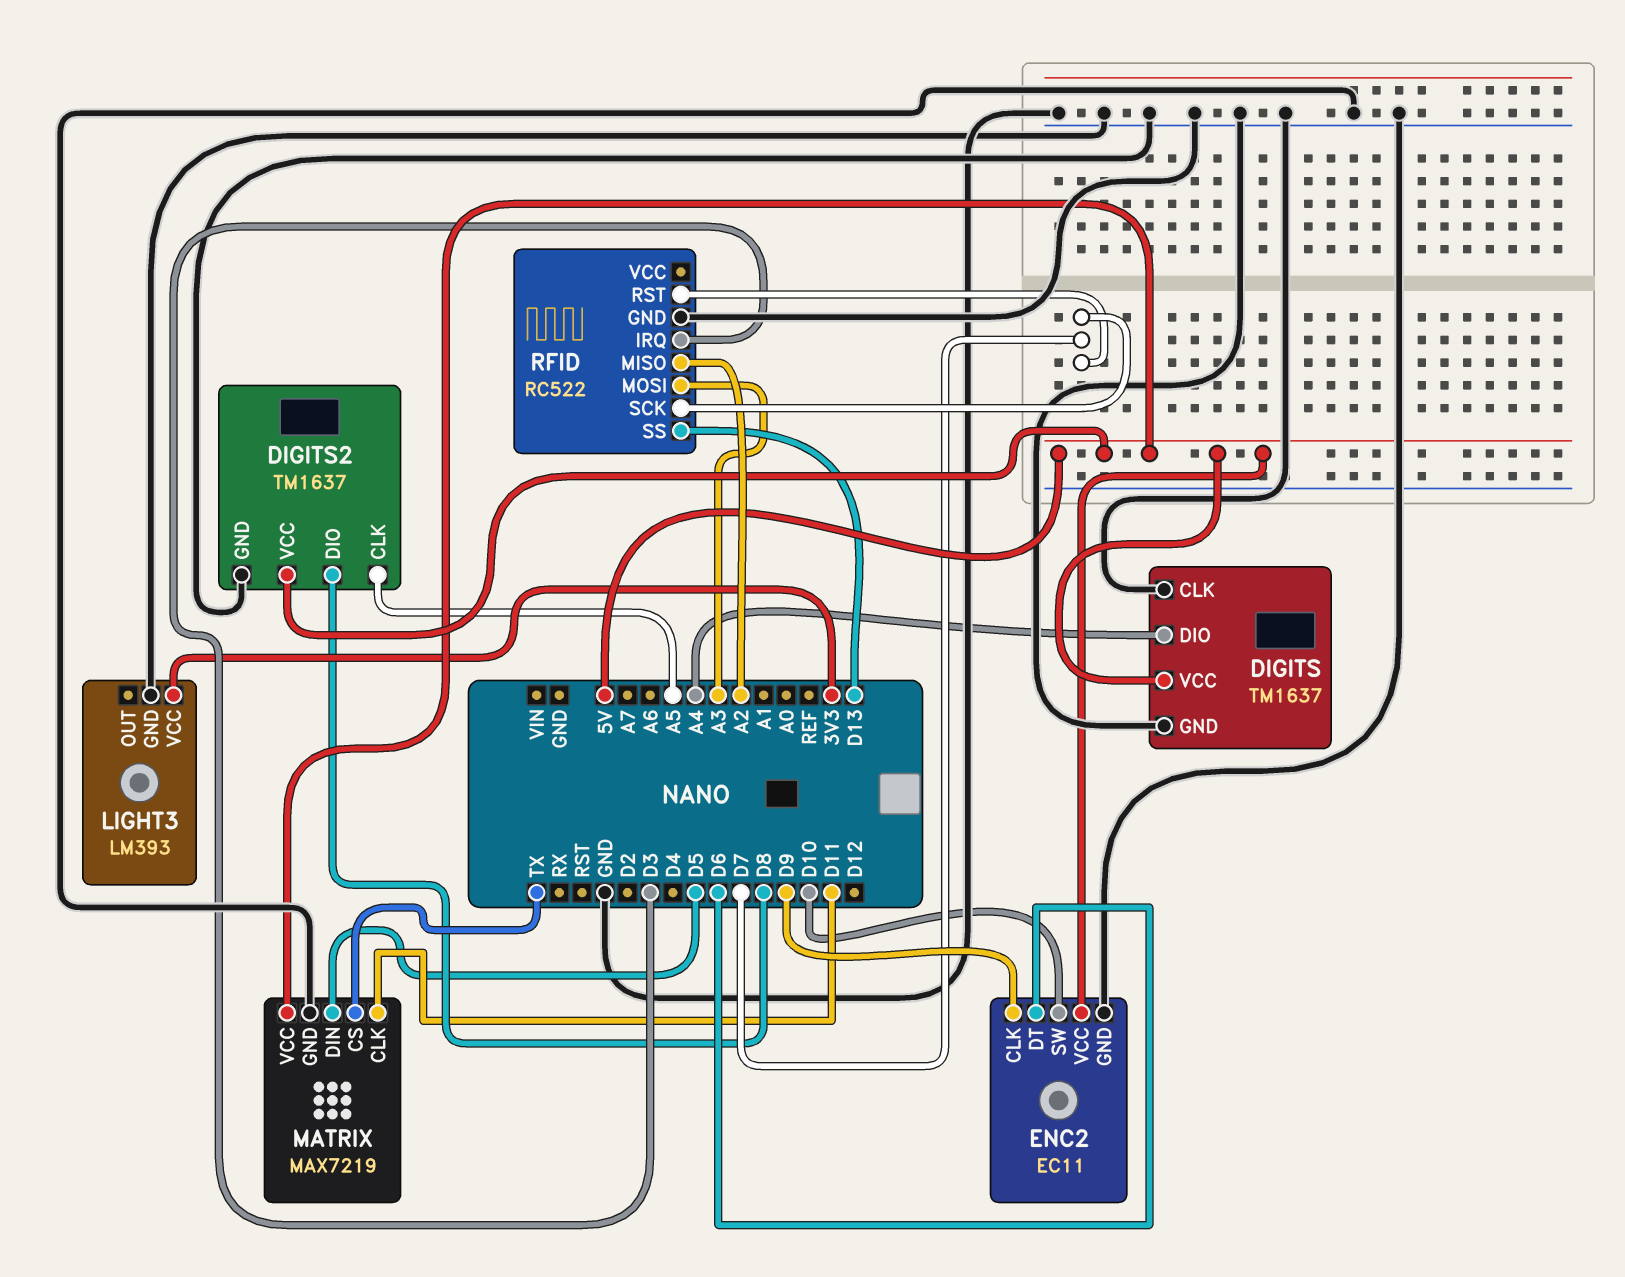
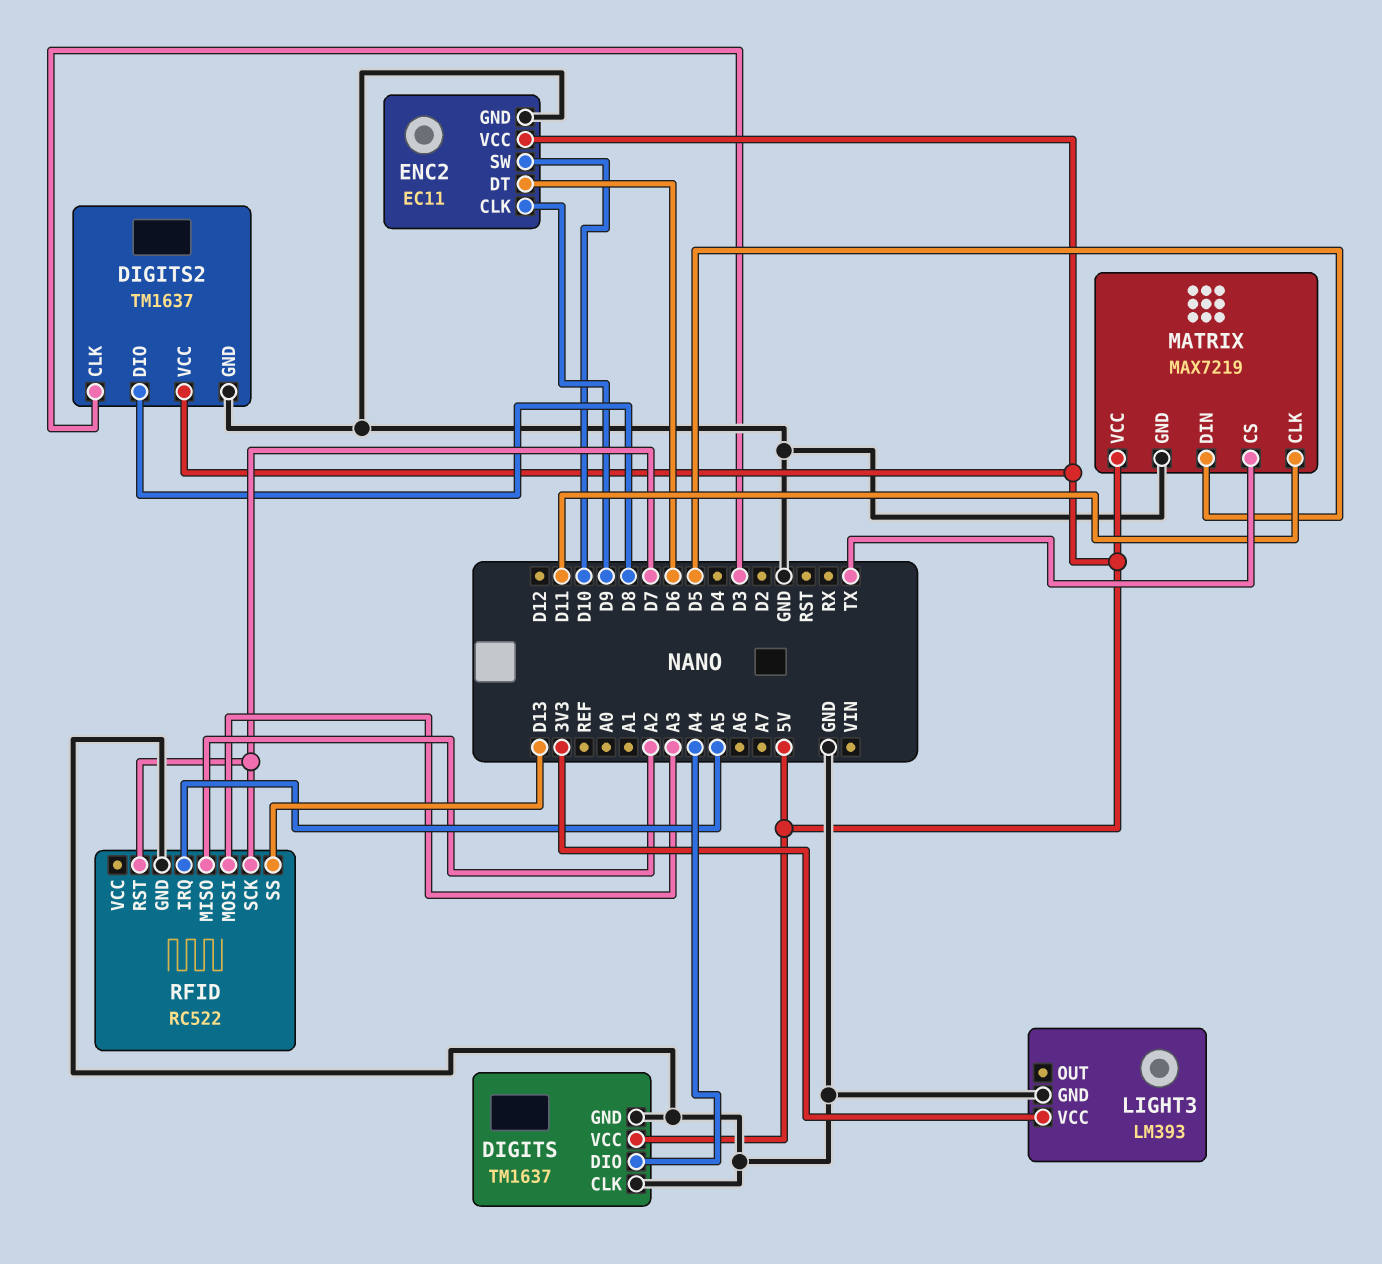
DIGITS2 pin CLK: A5 -> D3
RFID pin IRQ: D3 -> A5

